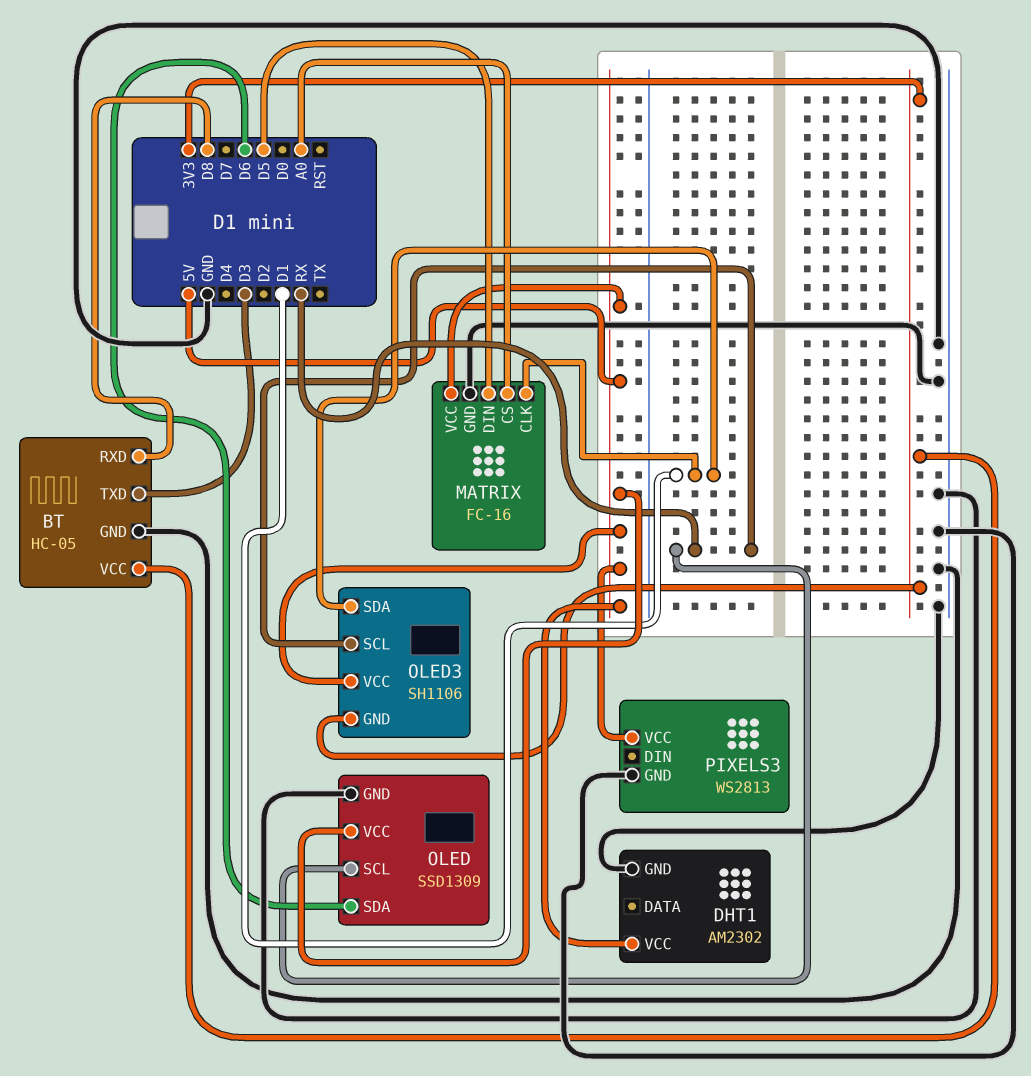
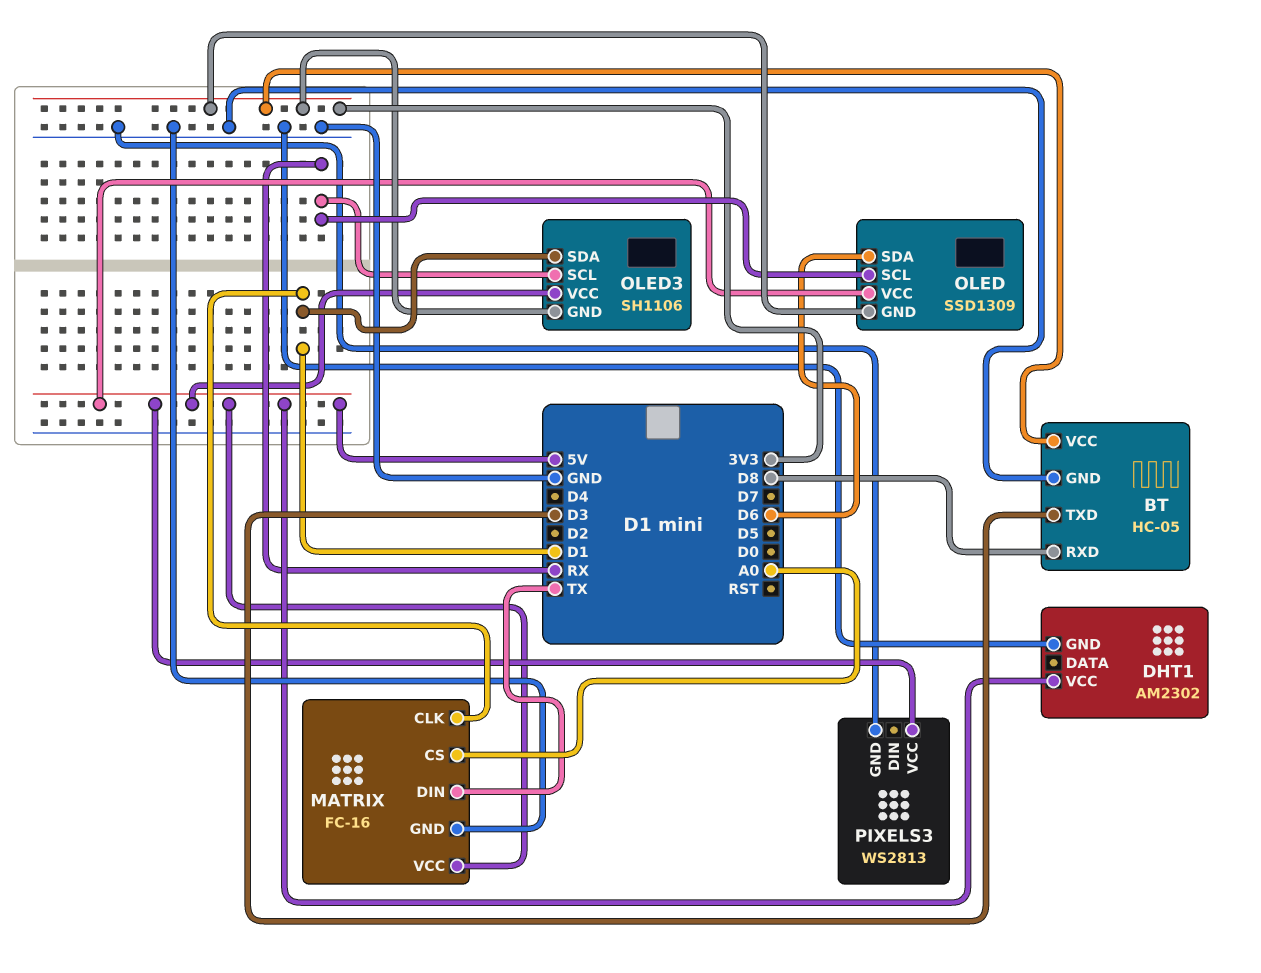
MATRIX pin DIN: D5 -> TX
OLED pin GND: GND -> 3V3

